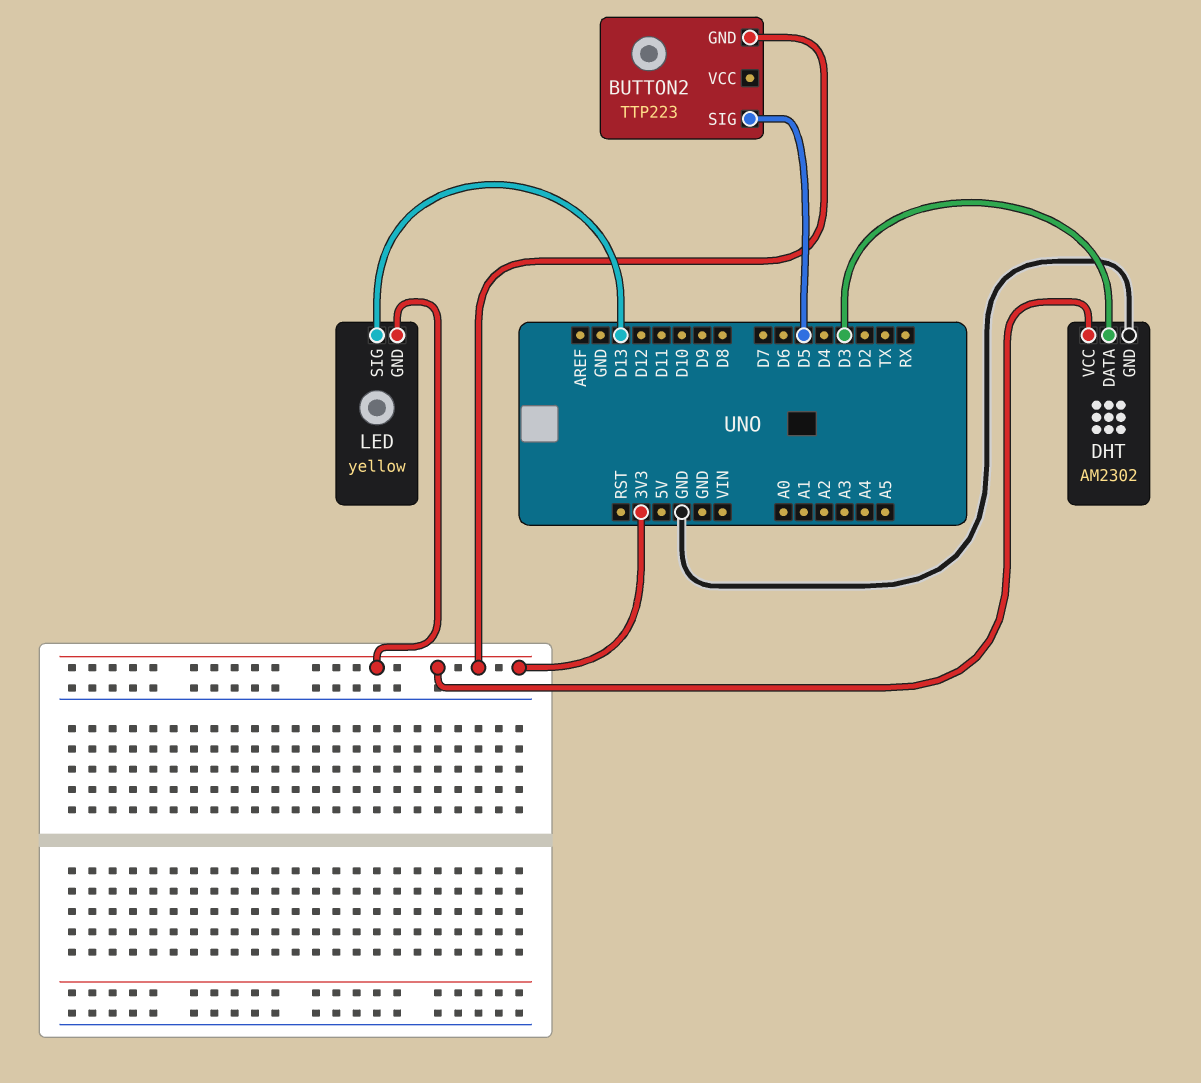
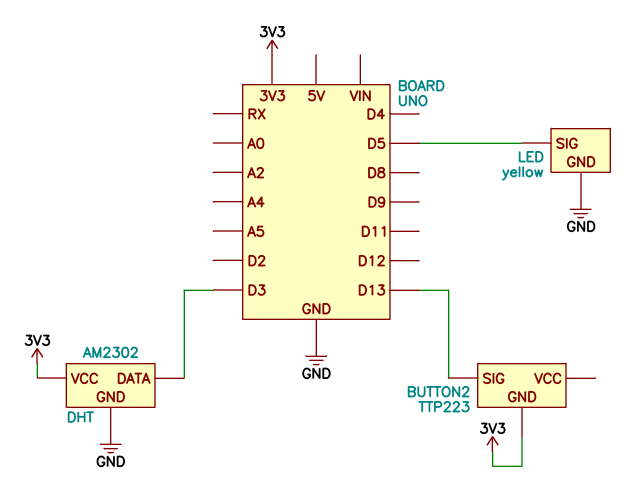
BUTTON2 pin SIG: D5 -> D13
LED pin GND: 3V3 -> GND
LED pin SIG: D13 -> D5

